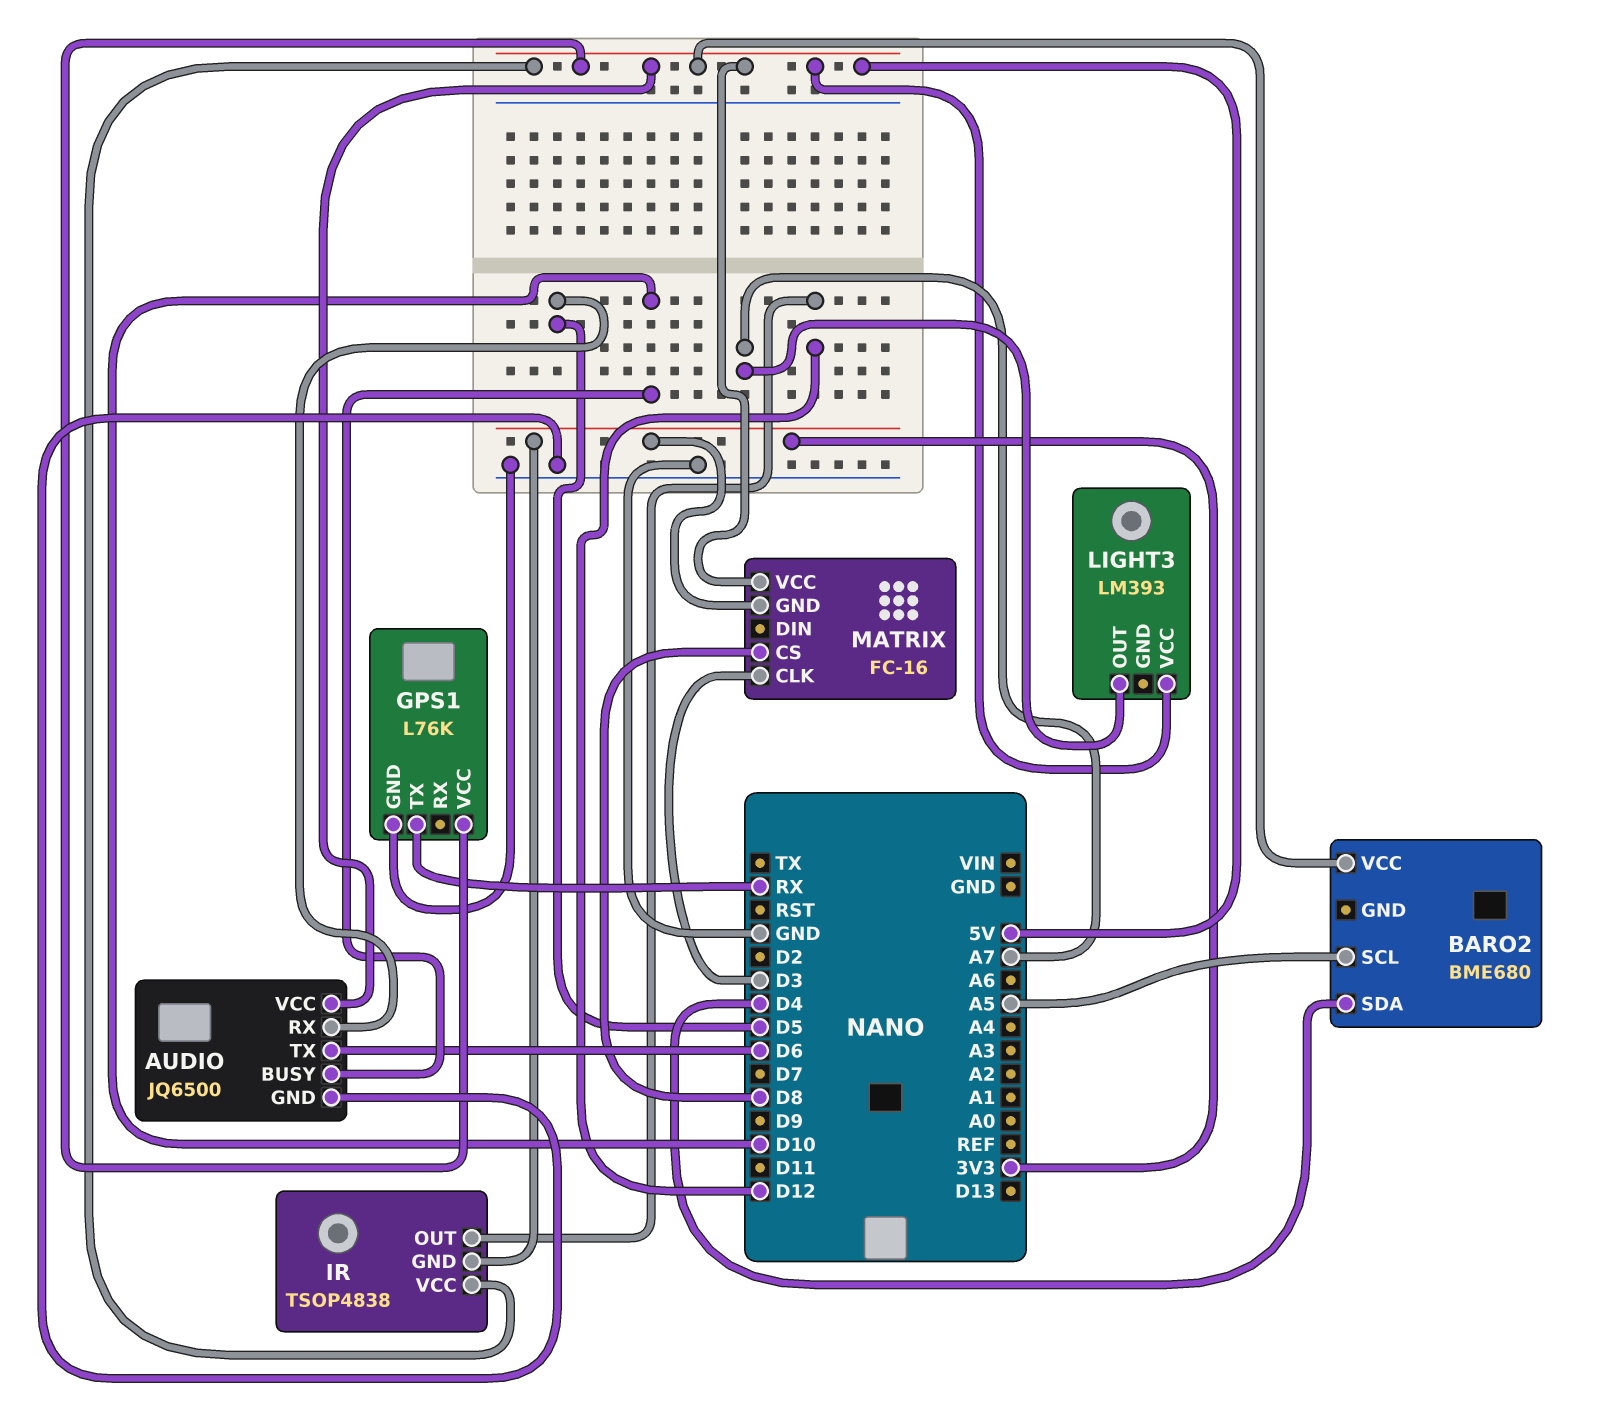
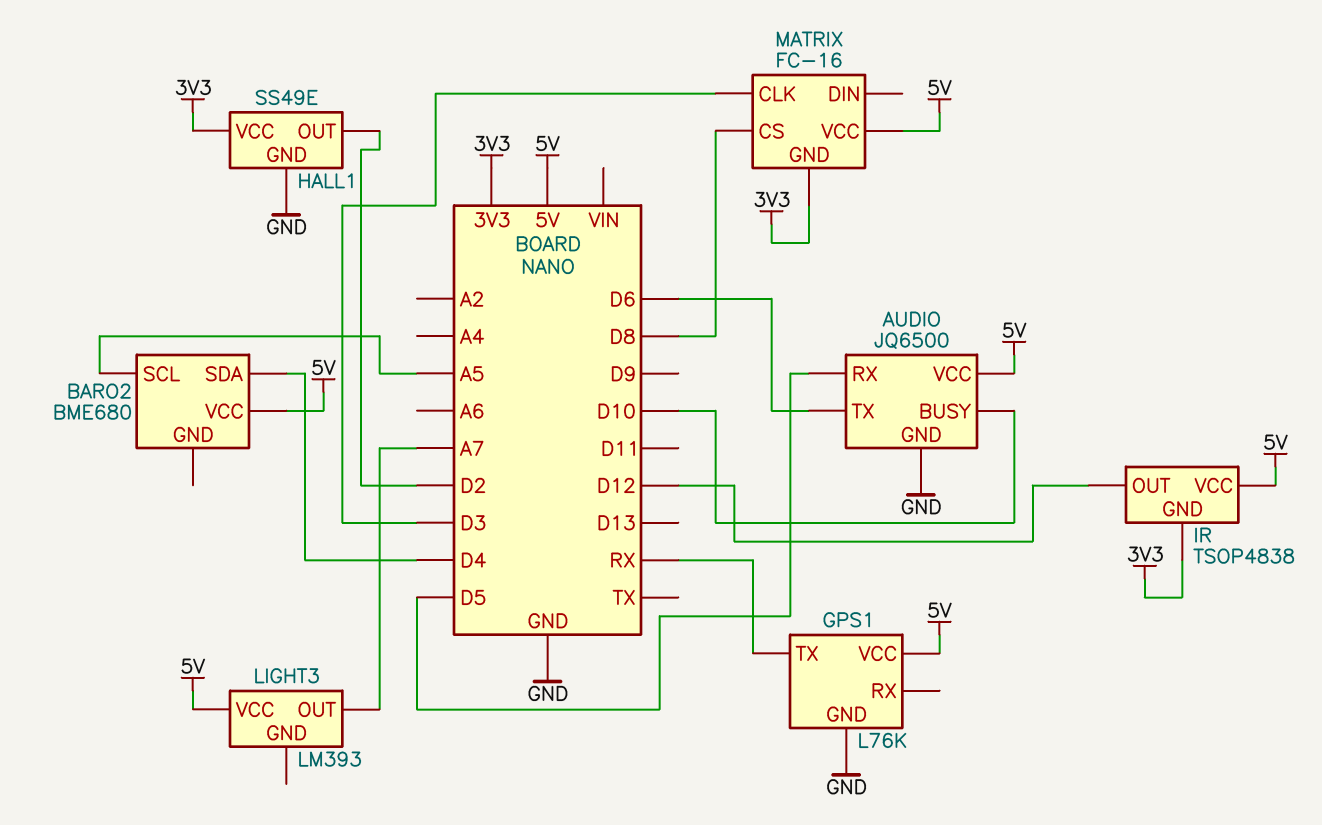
HALL1: none -> SS49E
HALL1 pin GND: none -> GND
HALL1 pin OUT: none -> D2
HALL1 pin VCC: none -> 3V3

